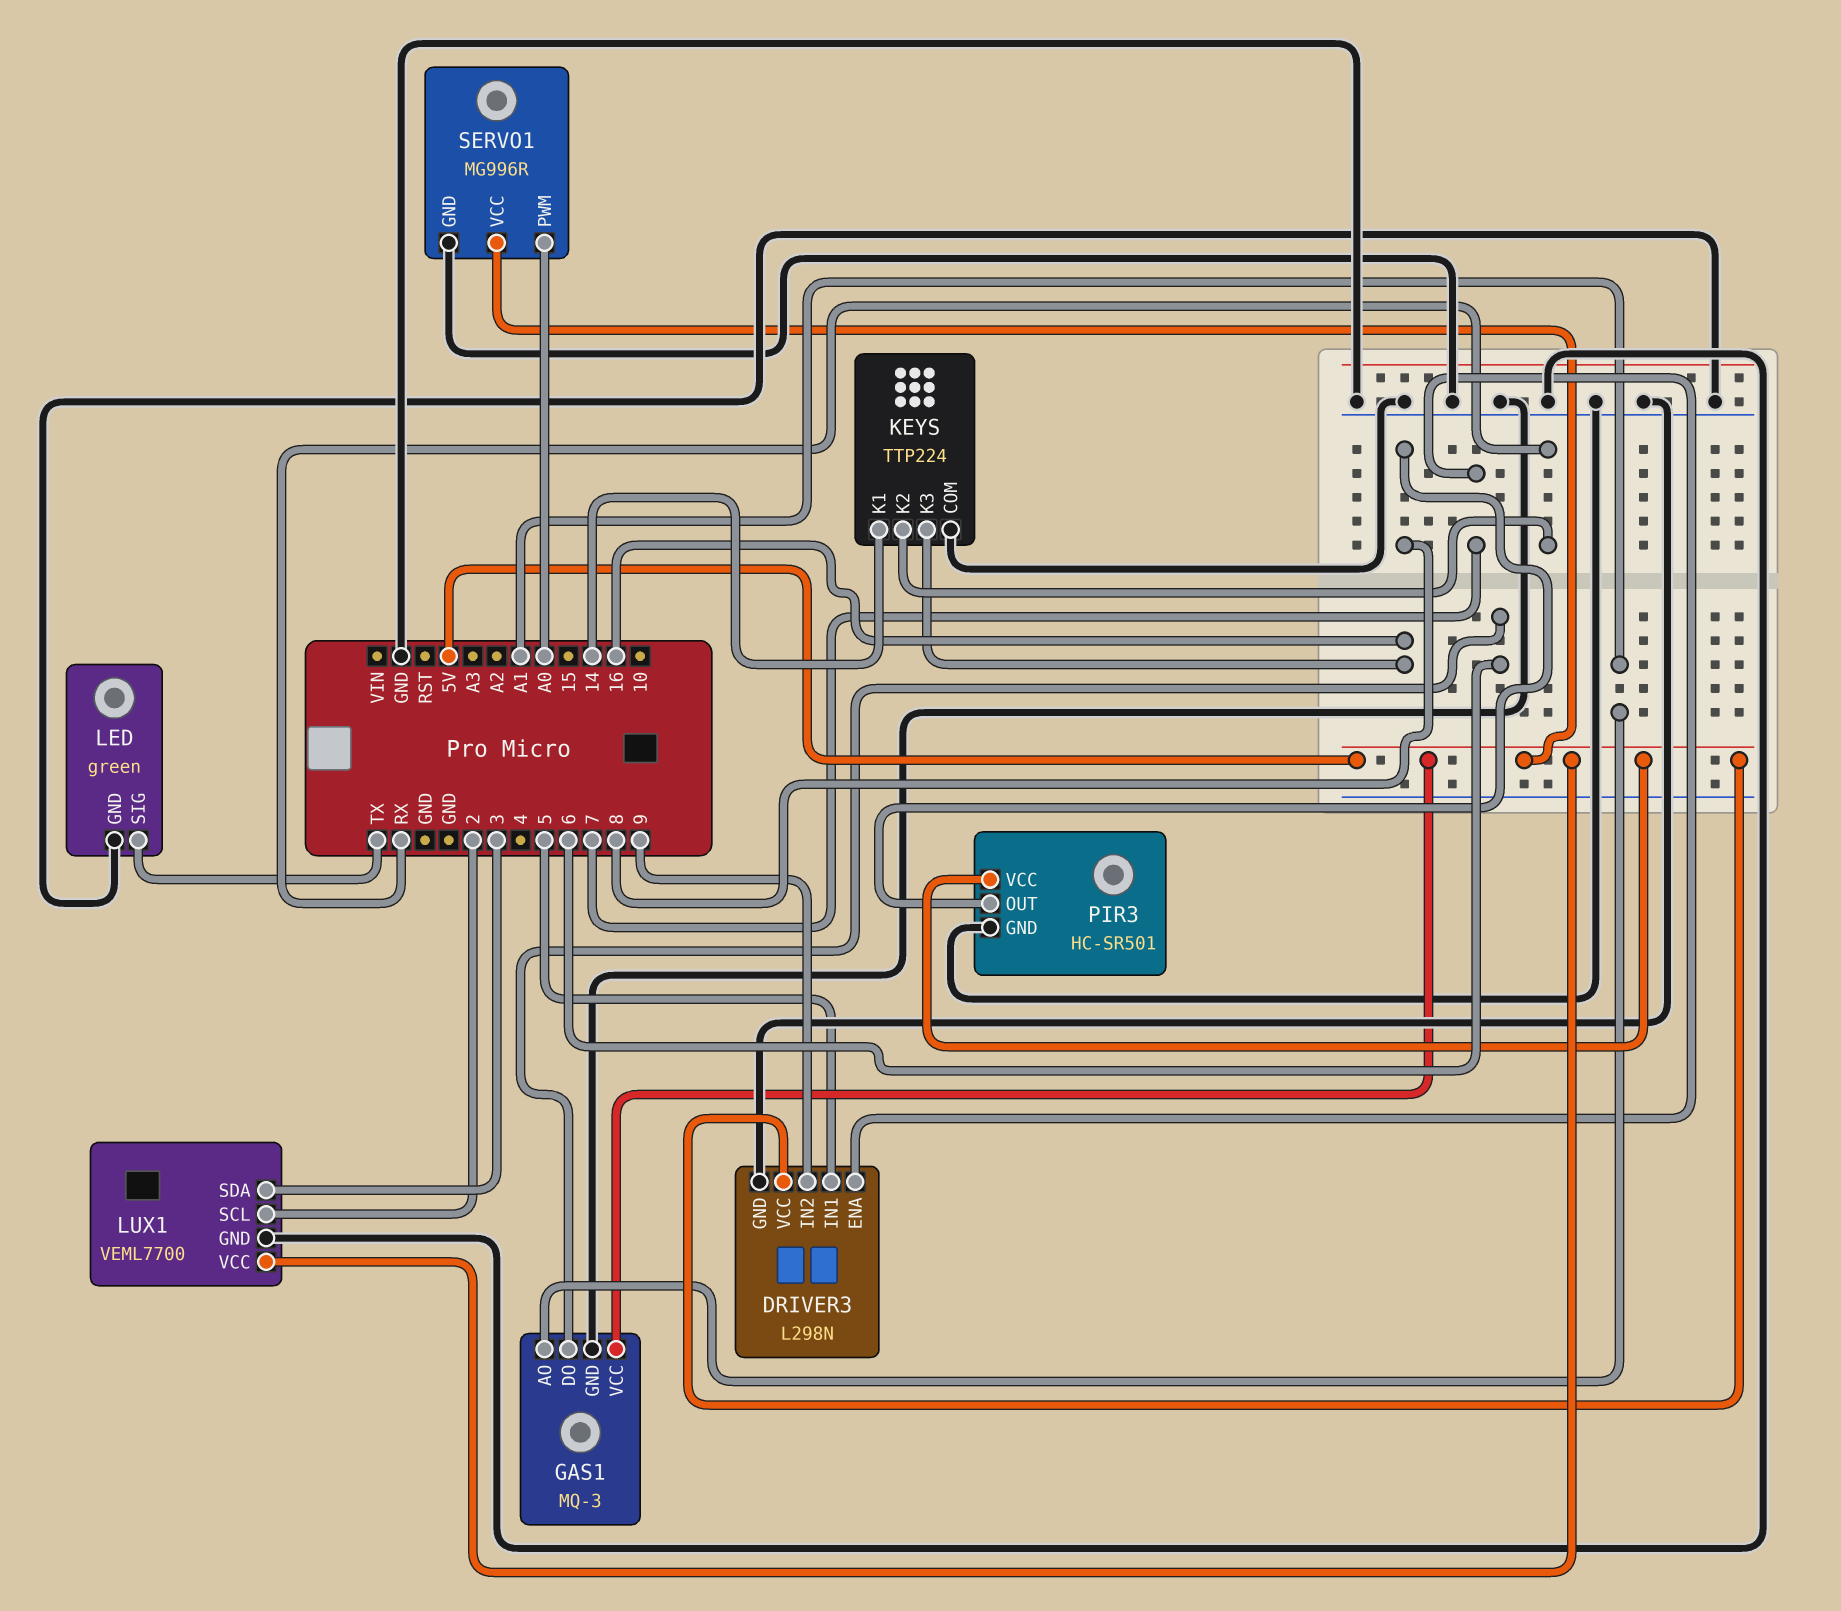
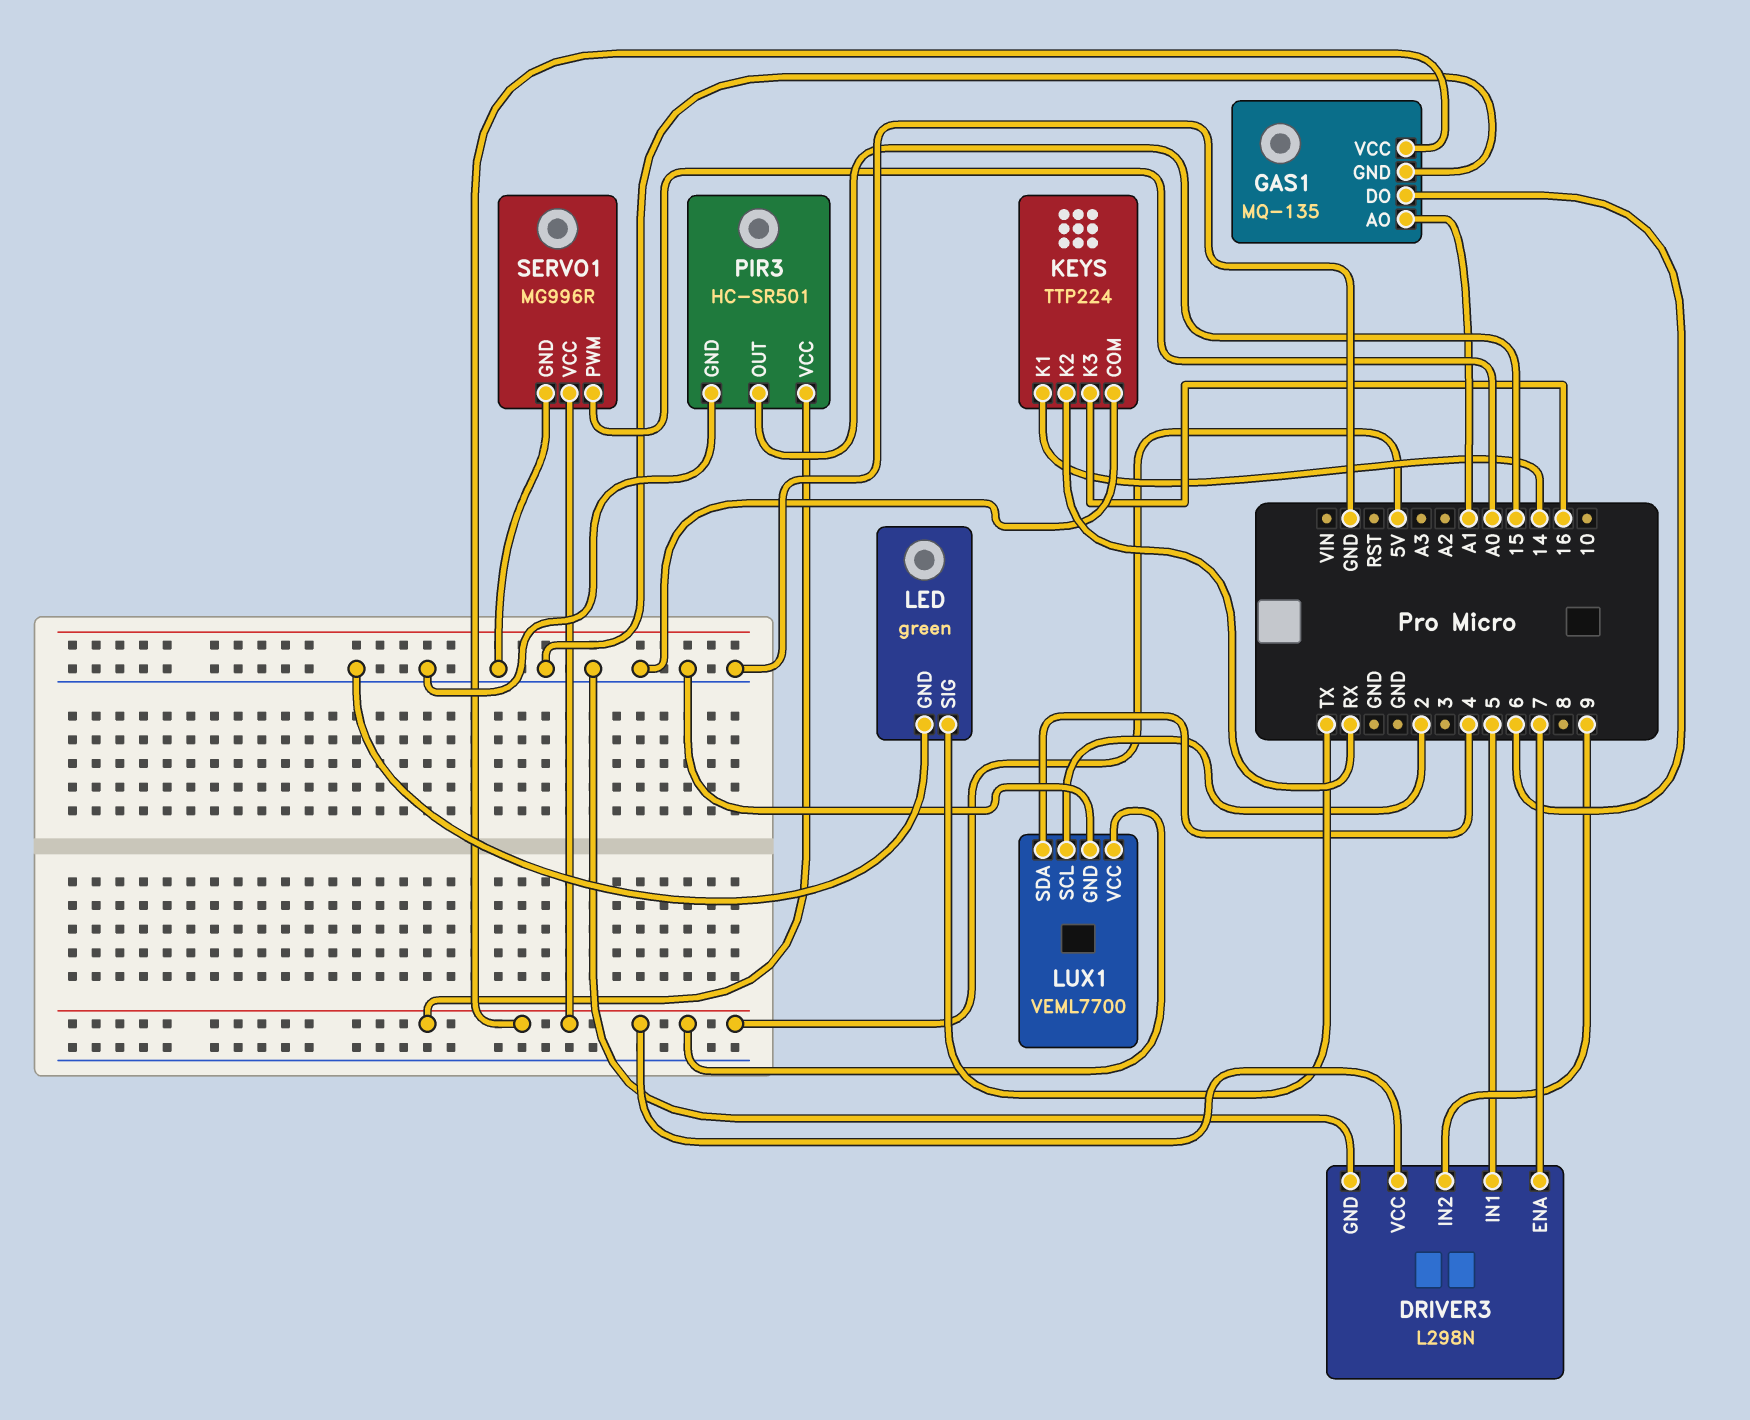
GAS1: MQ-3 -> MQ-135
LUX1 pin SDA: 3 -> 4
PIR3 pin OUT: 8 -> 15

